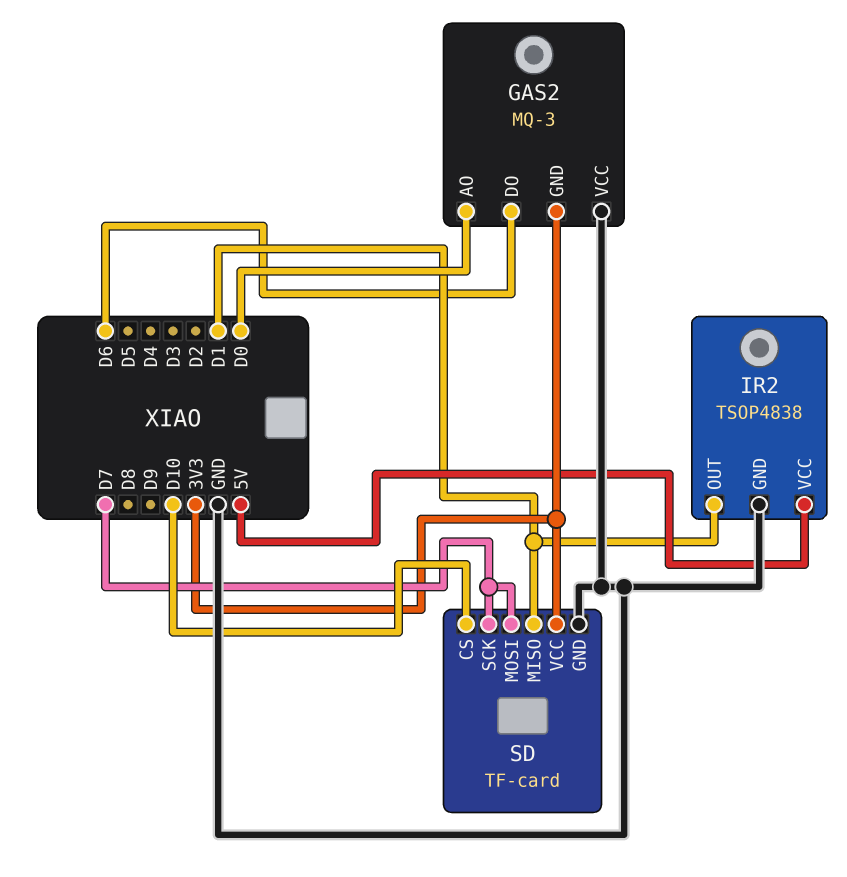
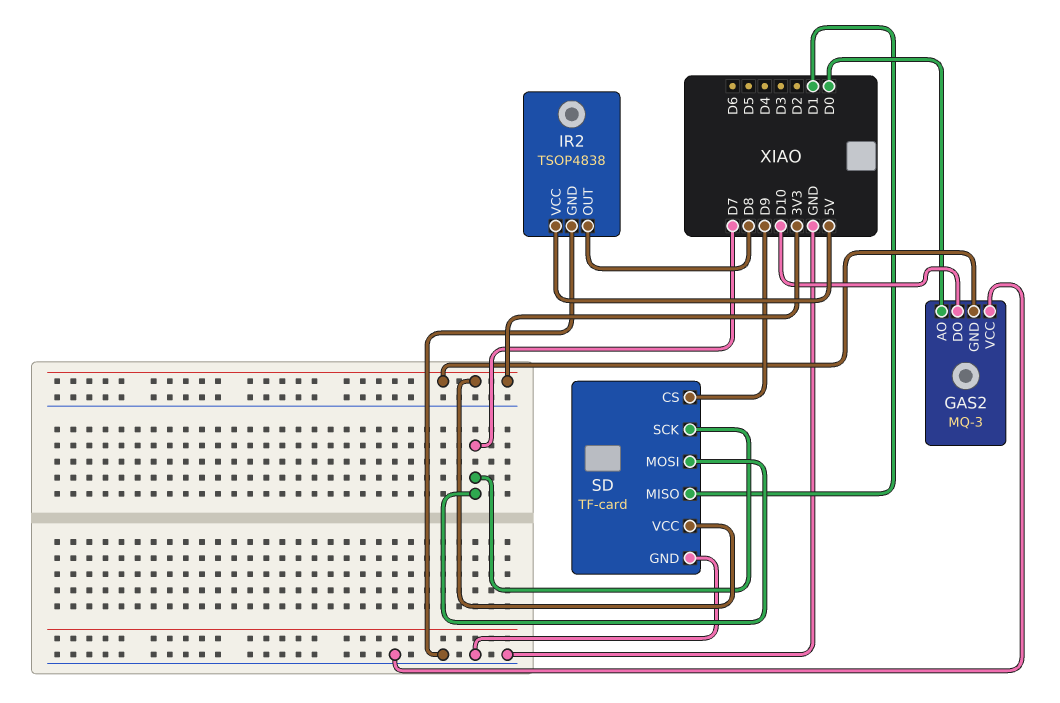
GAS2 pin DO: D6 -> D10
IR2 pin OUT: D1 -> D8
SD pin CS: D10 -> D9

